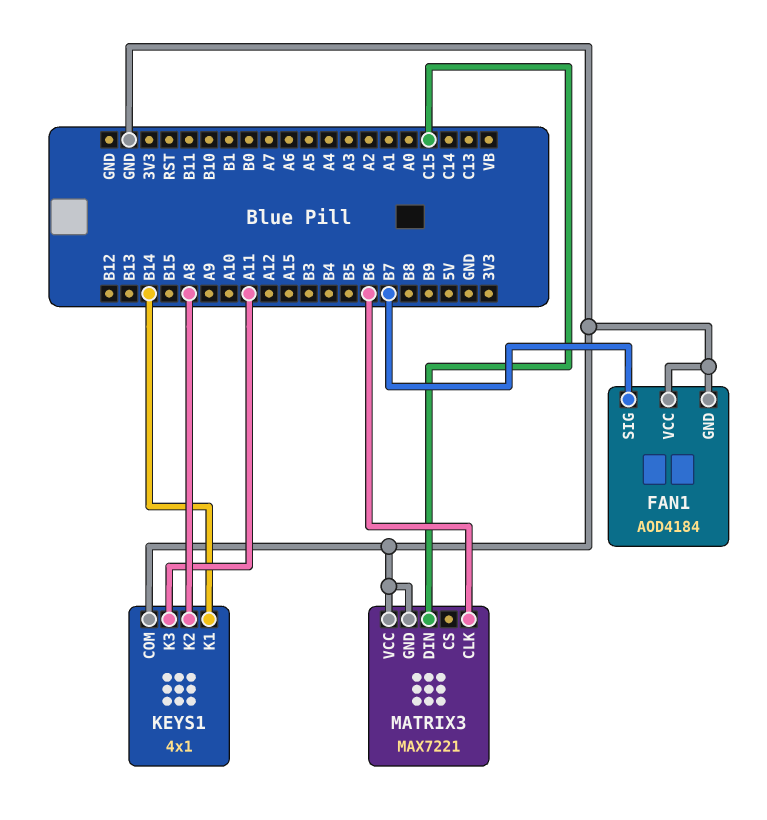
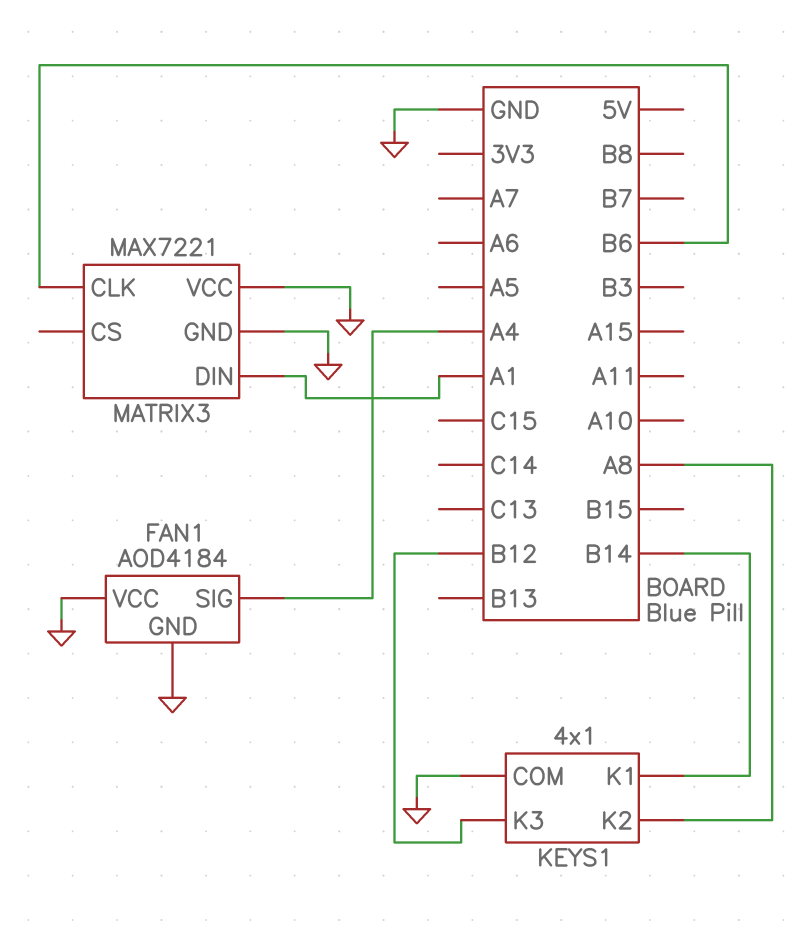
FAN1 pin SIG: B7 -> A4
KEYS1 pin K3: A11 -> B12
MATRIX3 pin DIN: C15 -> A1

